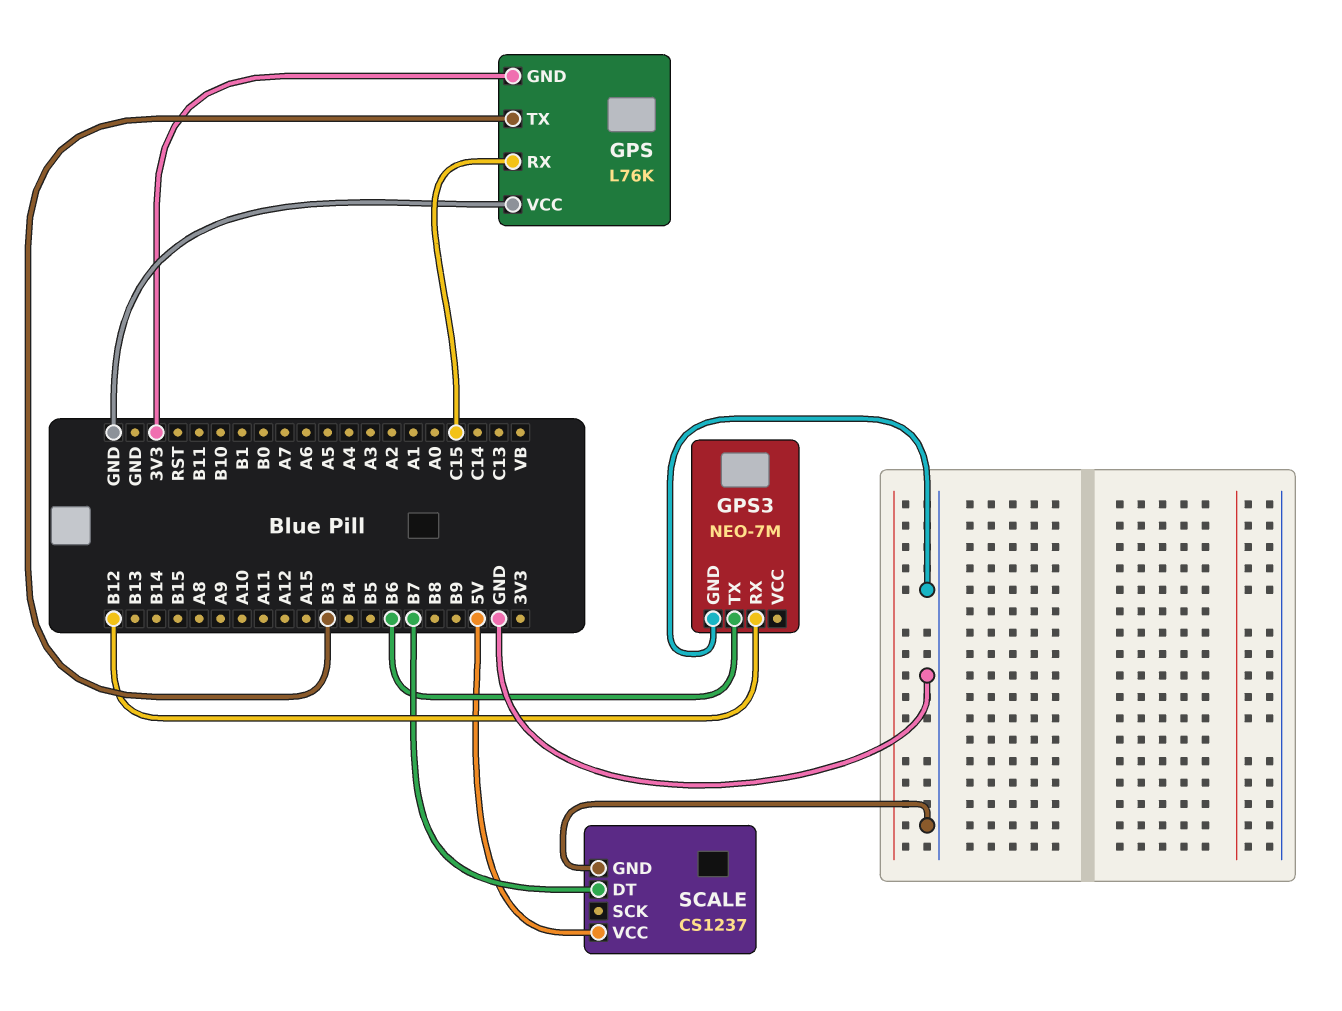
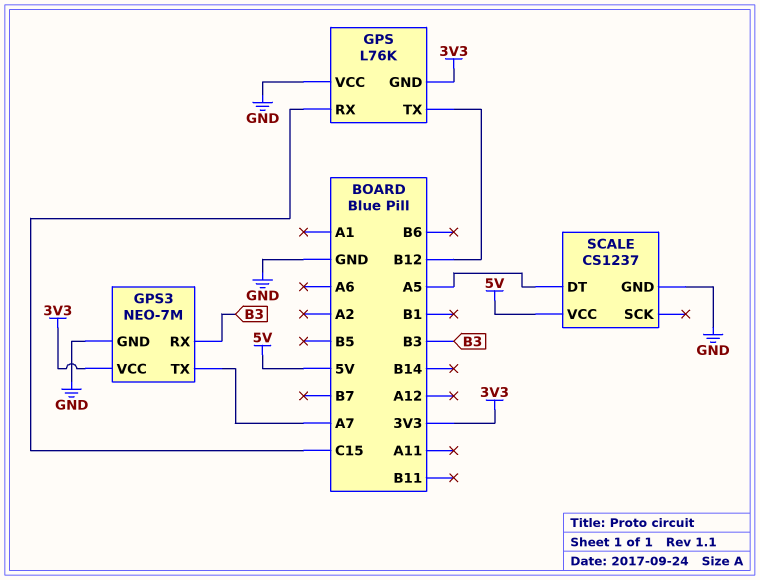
GPS pin TX: B3 -> B12
GPS3 pin RX: B12 -> B3
GPS3 pin TX: B6 -> A7
GPS3 pin VCC: none -> 3V3
SCALE pin DT: B7 -> A5

